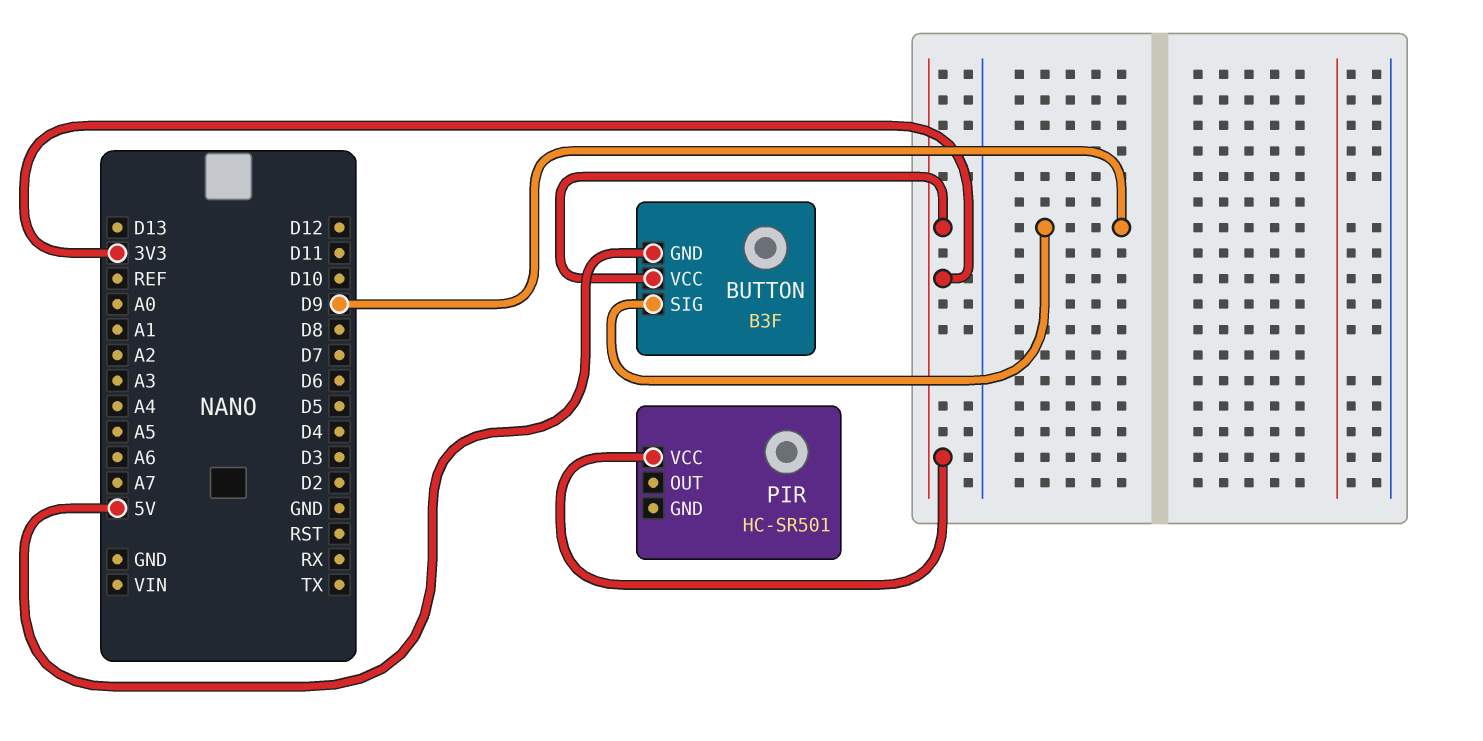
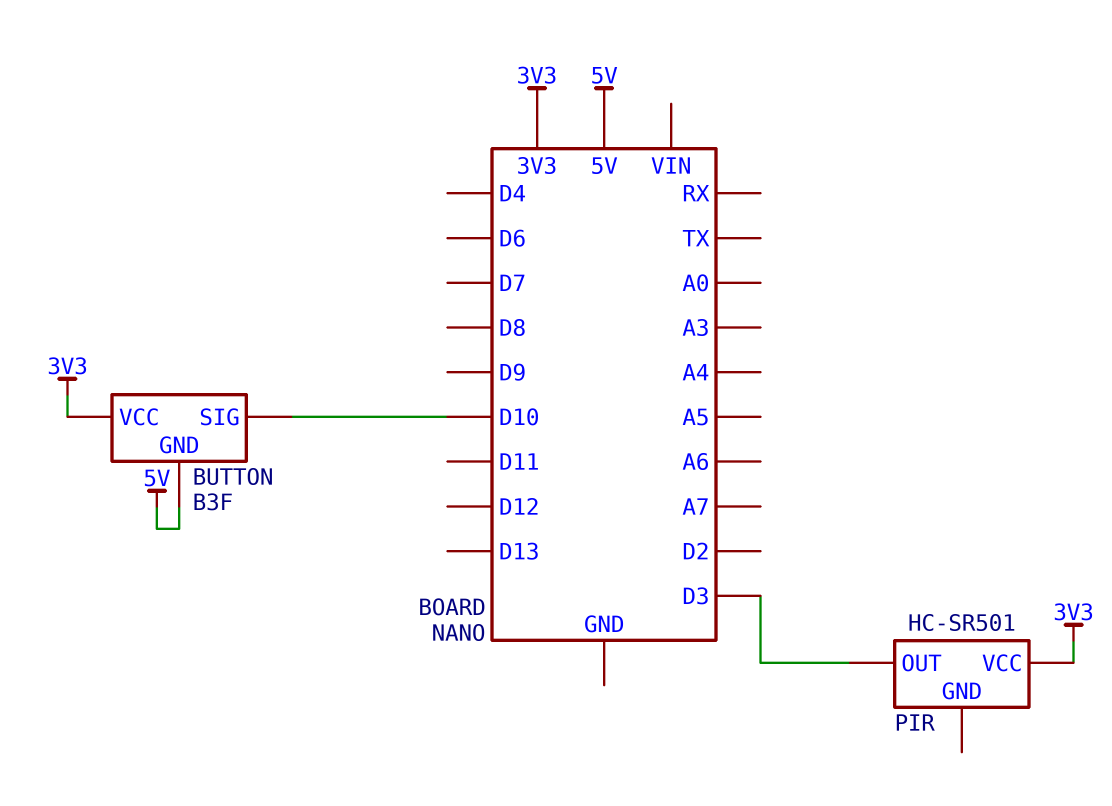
BUTTON pin SIG: D9 -> D10
PIR pin OUT: none -> D3

